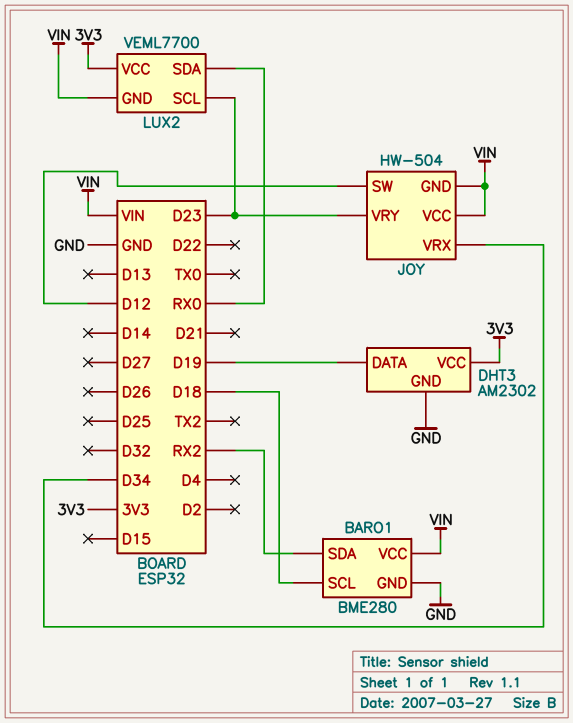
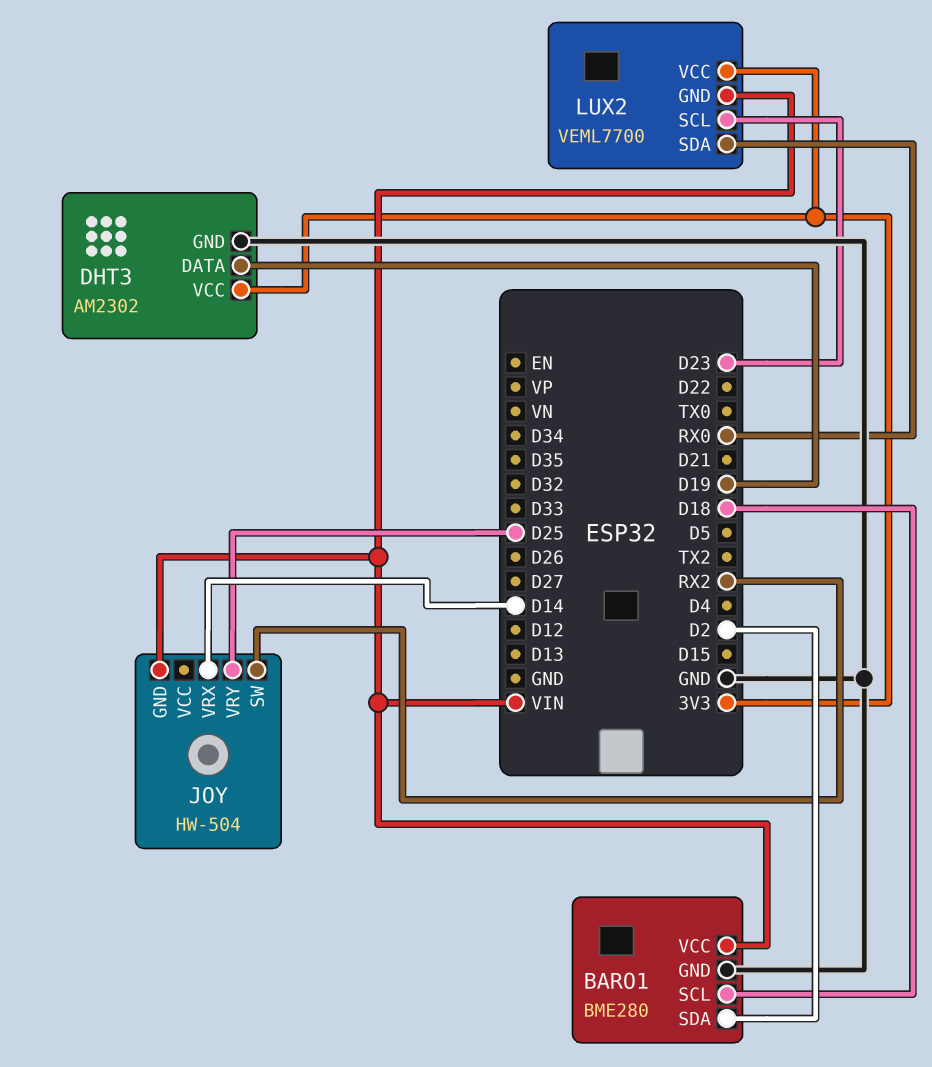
BARO1 pin SDA: RX2 -> D2
JOY pin SW: D12 -> RX2
JOY pin VCC: VIN -> none
JOY pin VRX: D34 -> D14
JOY pin VRY: D23 -> D25

